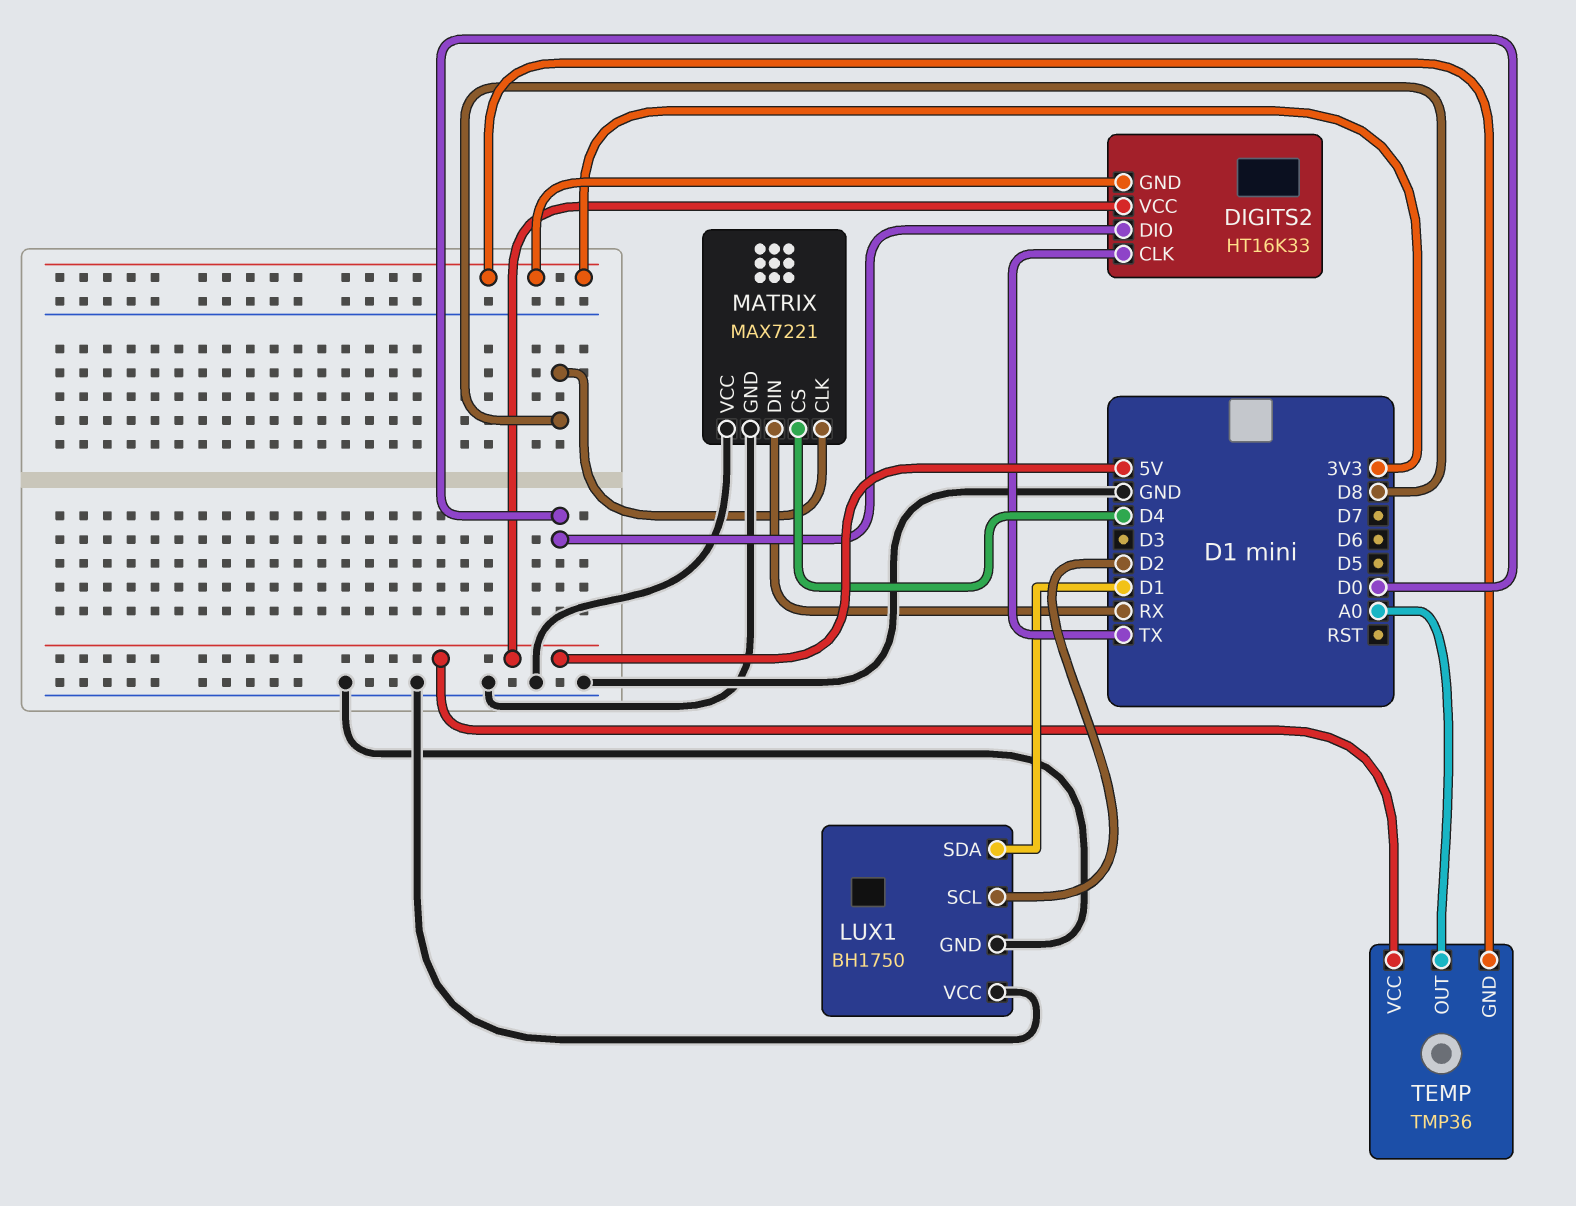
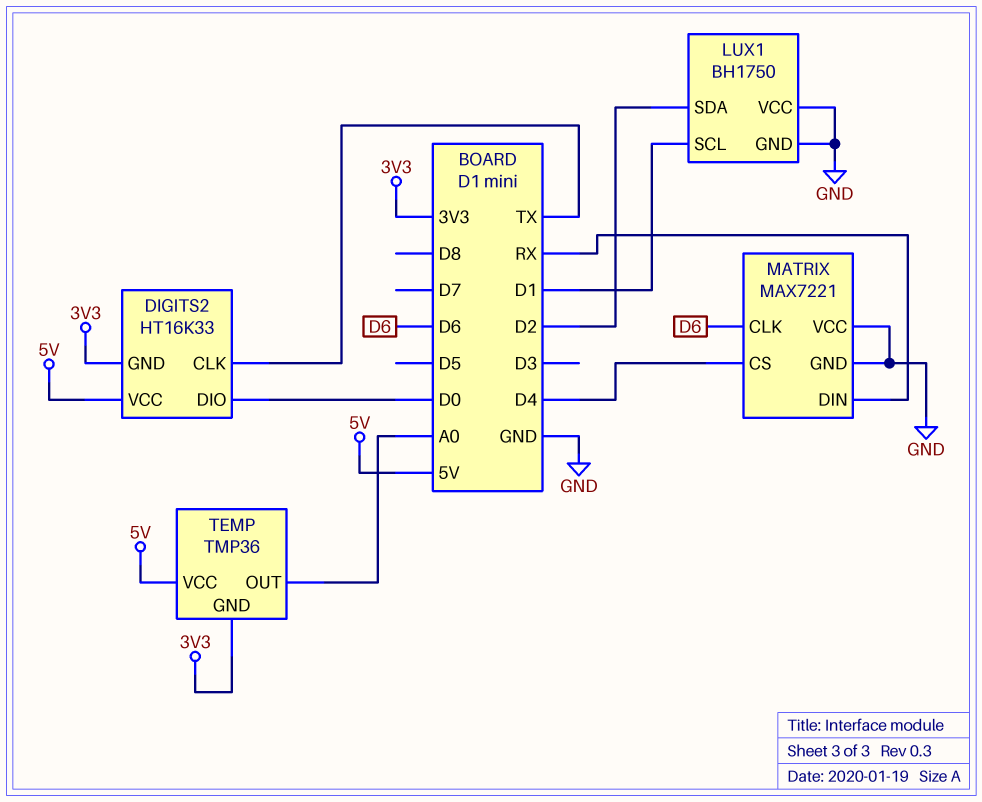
LUX1 pin SCL: D2 -> D1
LUX1 pin SDA: D1 -> D2
MATRIX pin CLK: D8 -> D6

